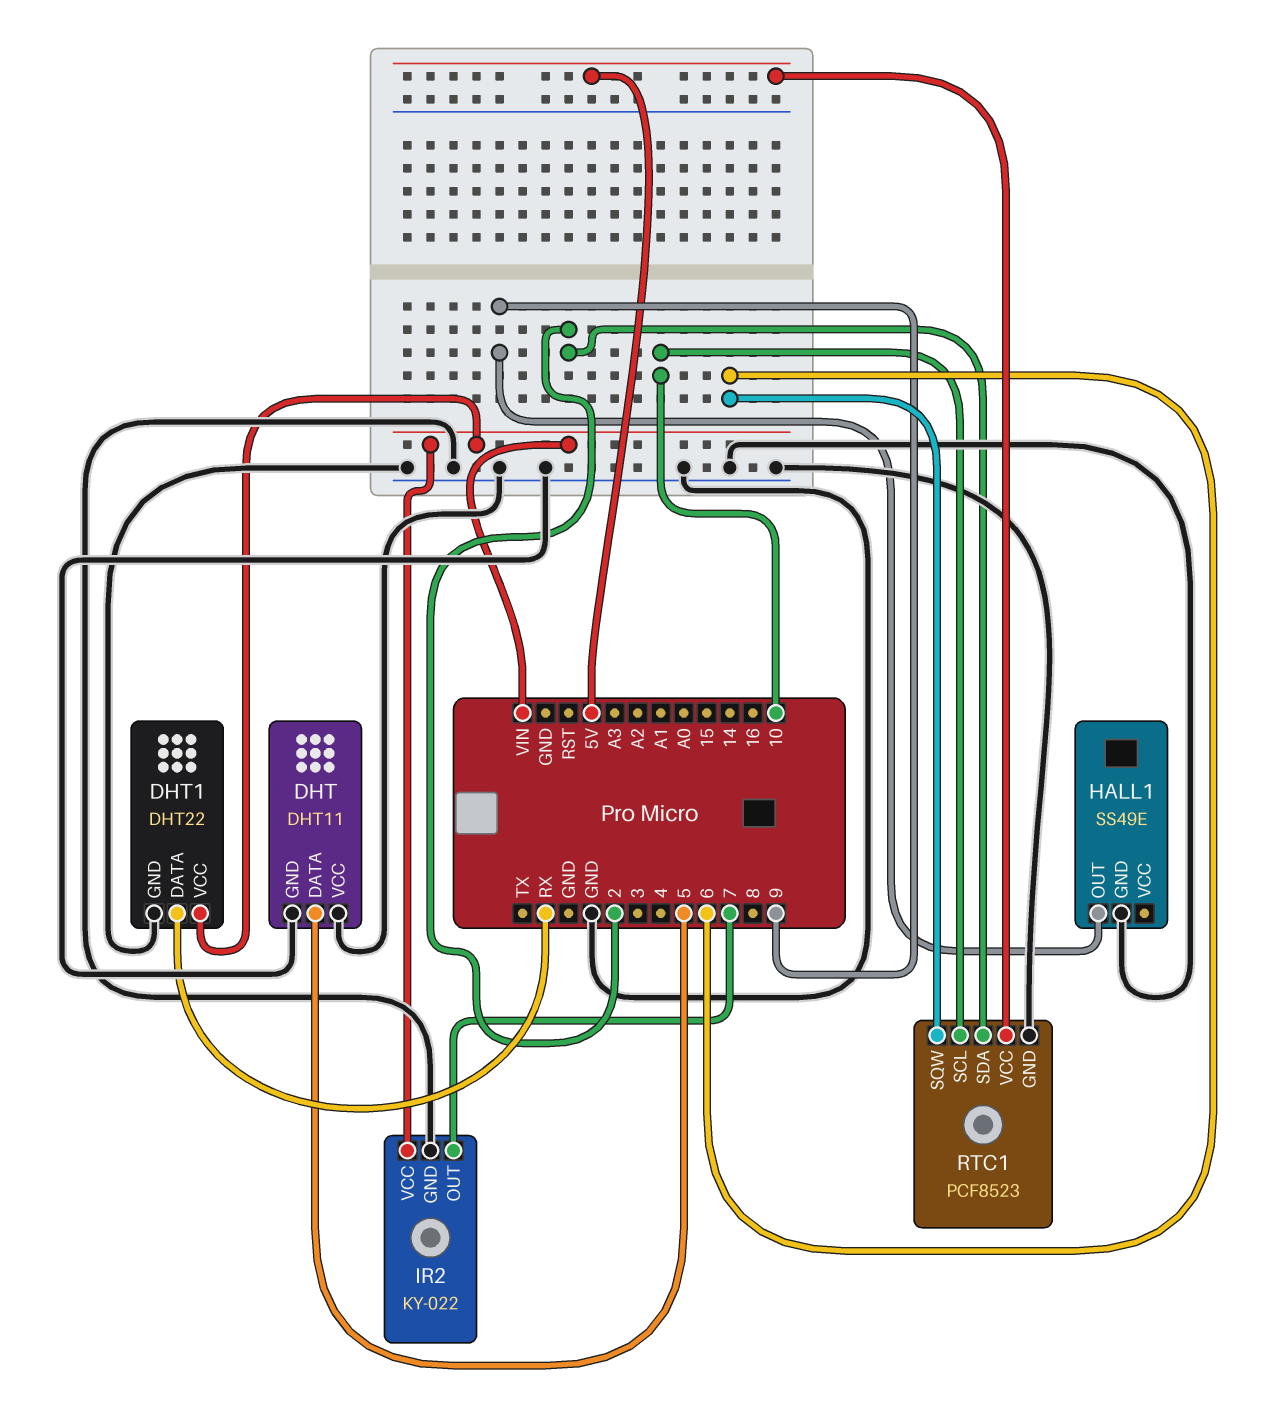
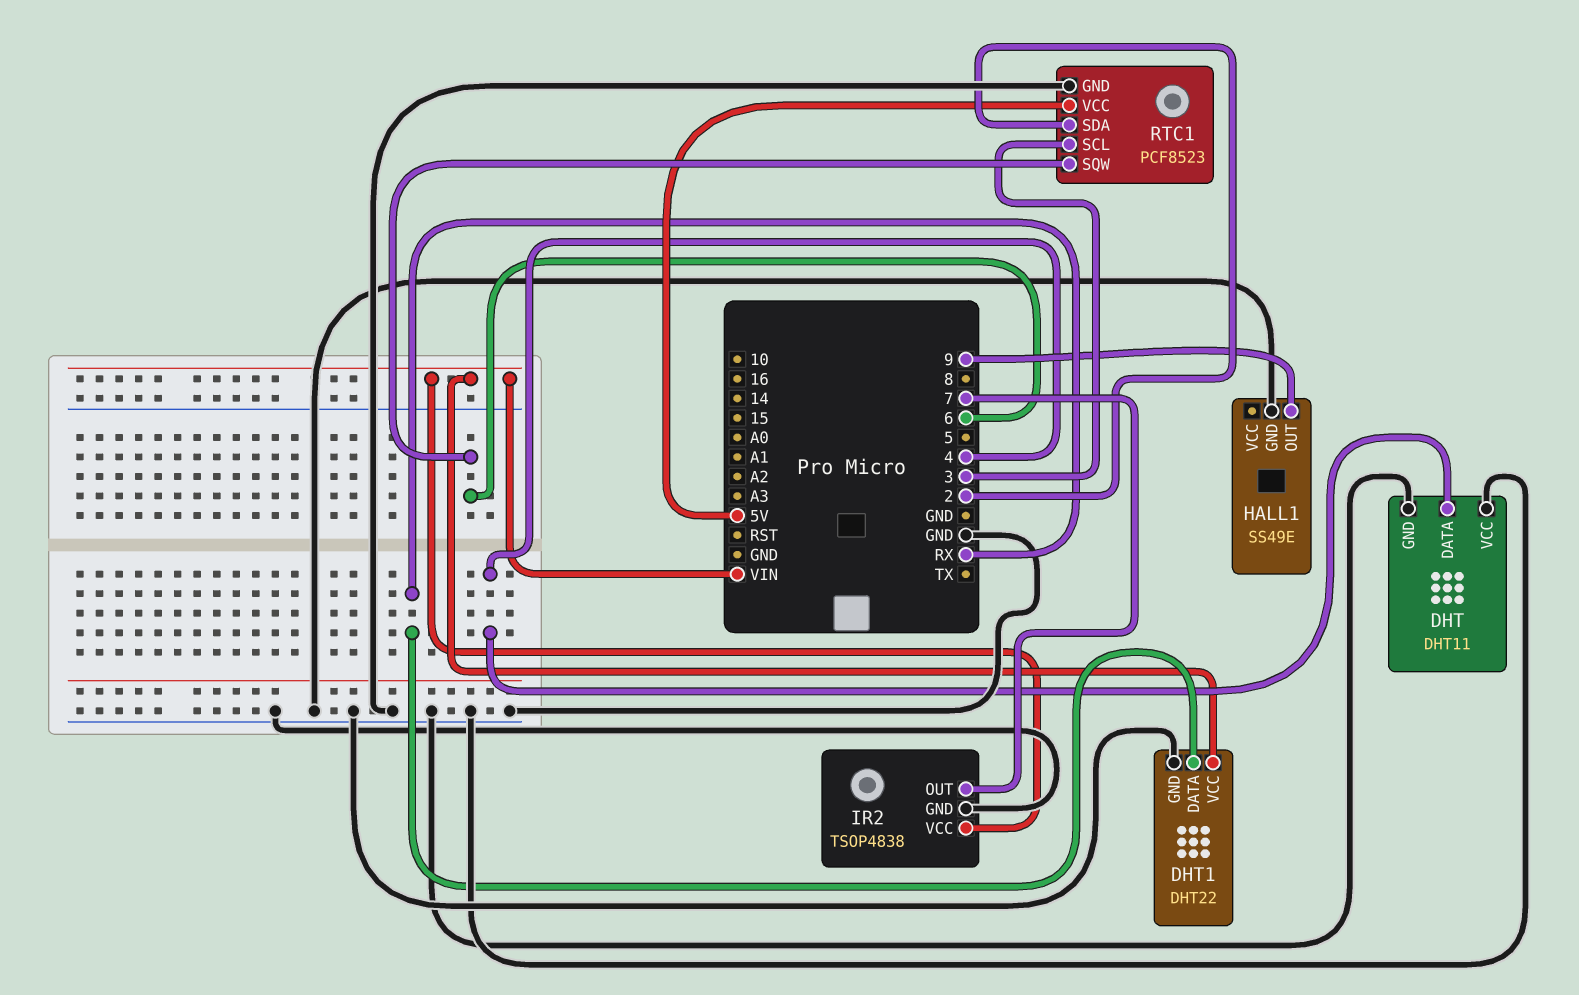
DHT pin DATA: 5 -> 4
IR2: KY-022 -> TSOP4838
RTC1 pin SCL: 10 -> 3

